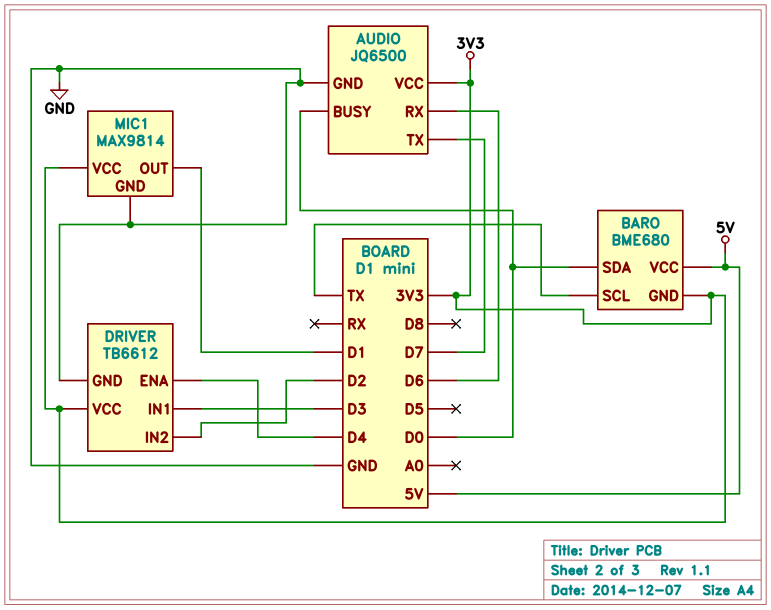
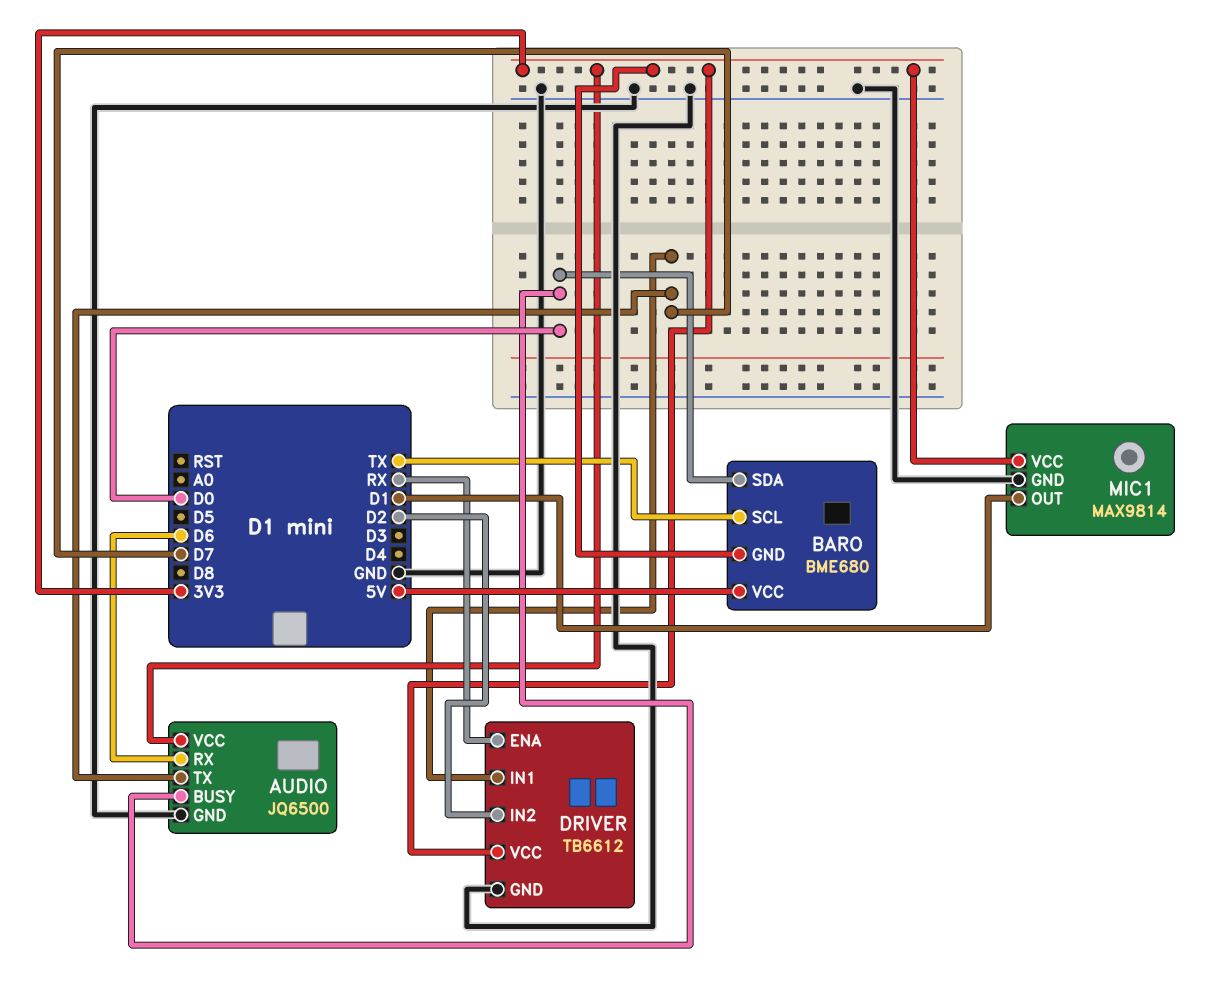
DRIVER pin ENA: D4 -> RX
DRIVER pin IN1: D3 -> D7

